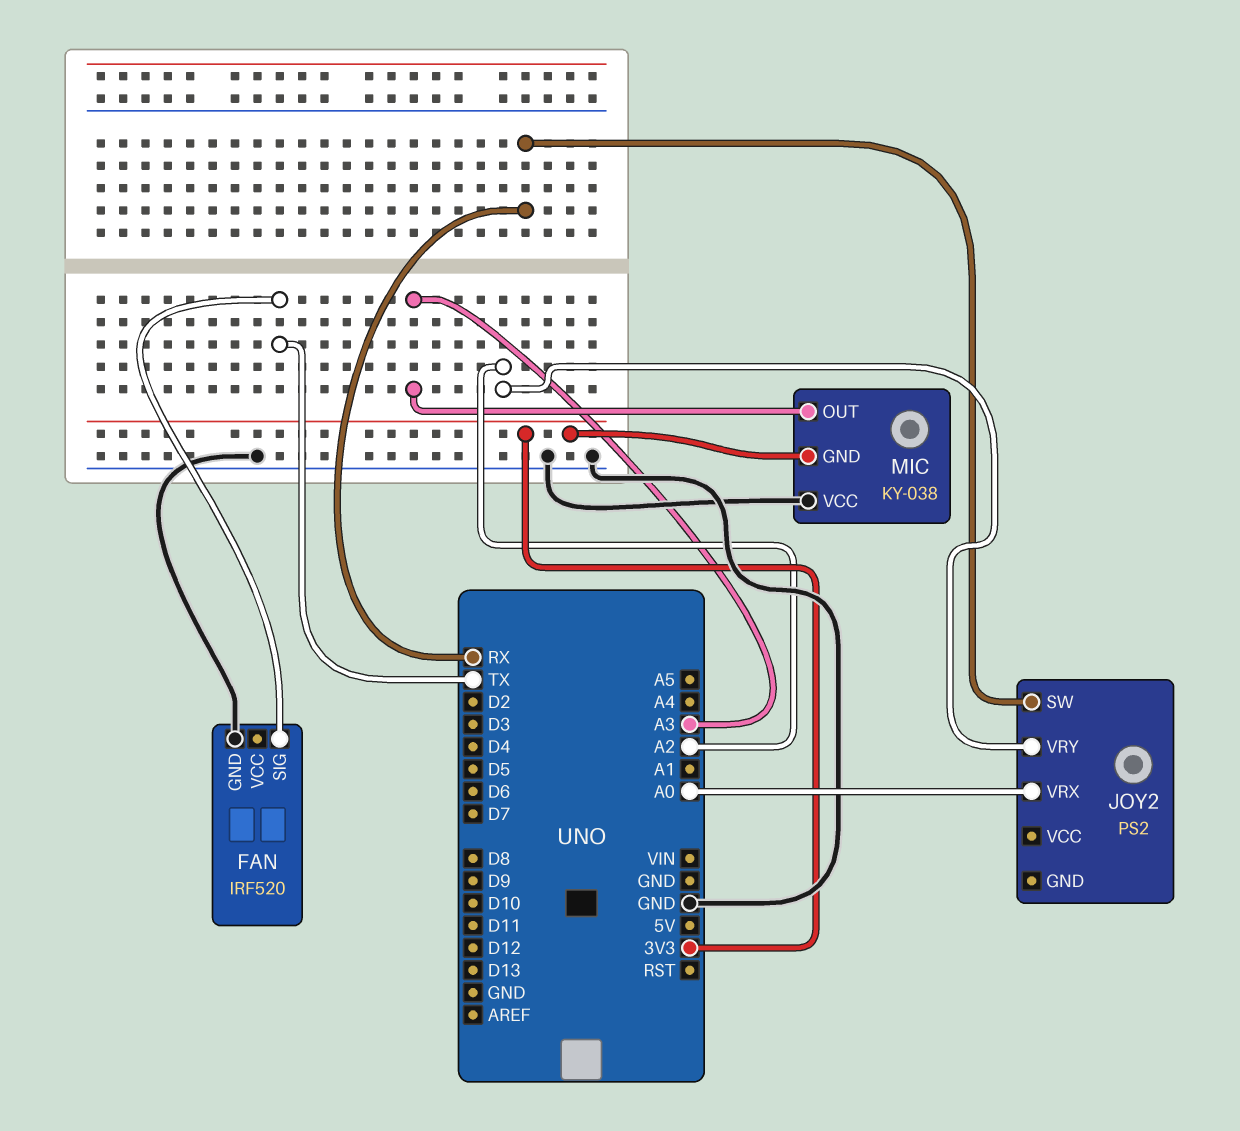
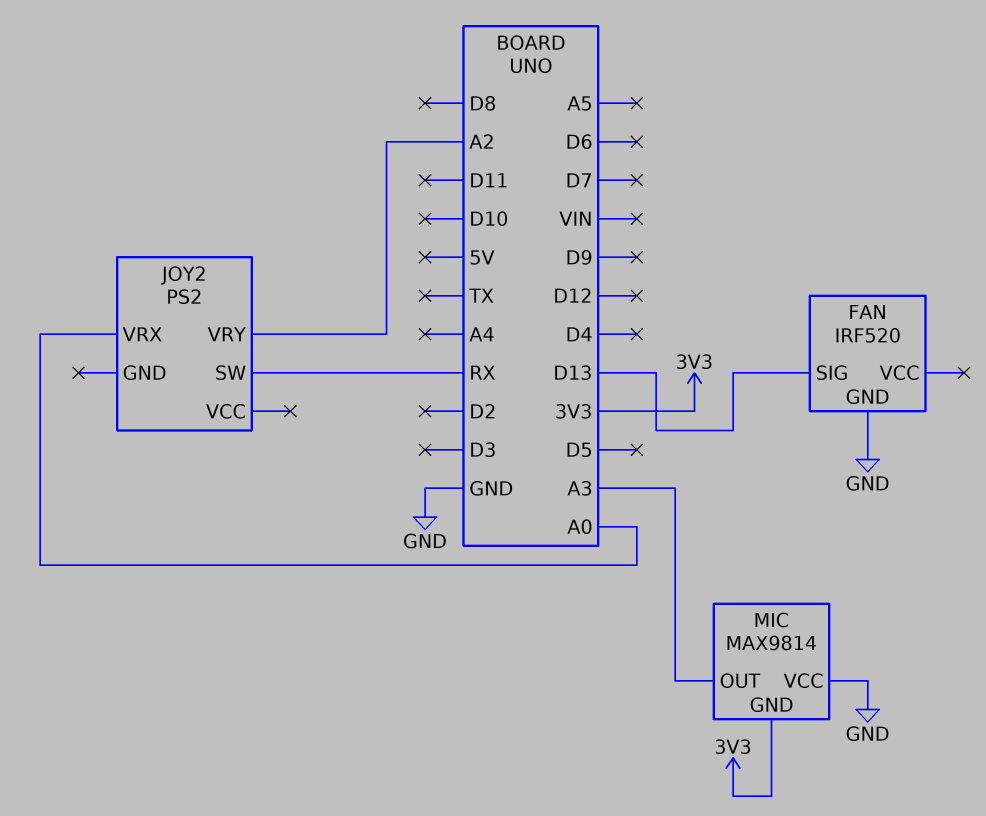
FAN pin SIG: TX -> D13
MIC: KY-038 -> MAX9814

